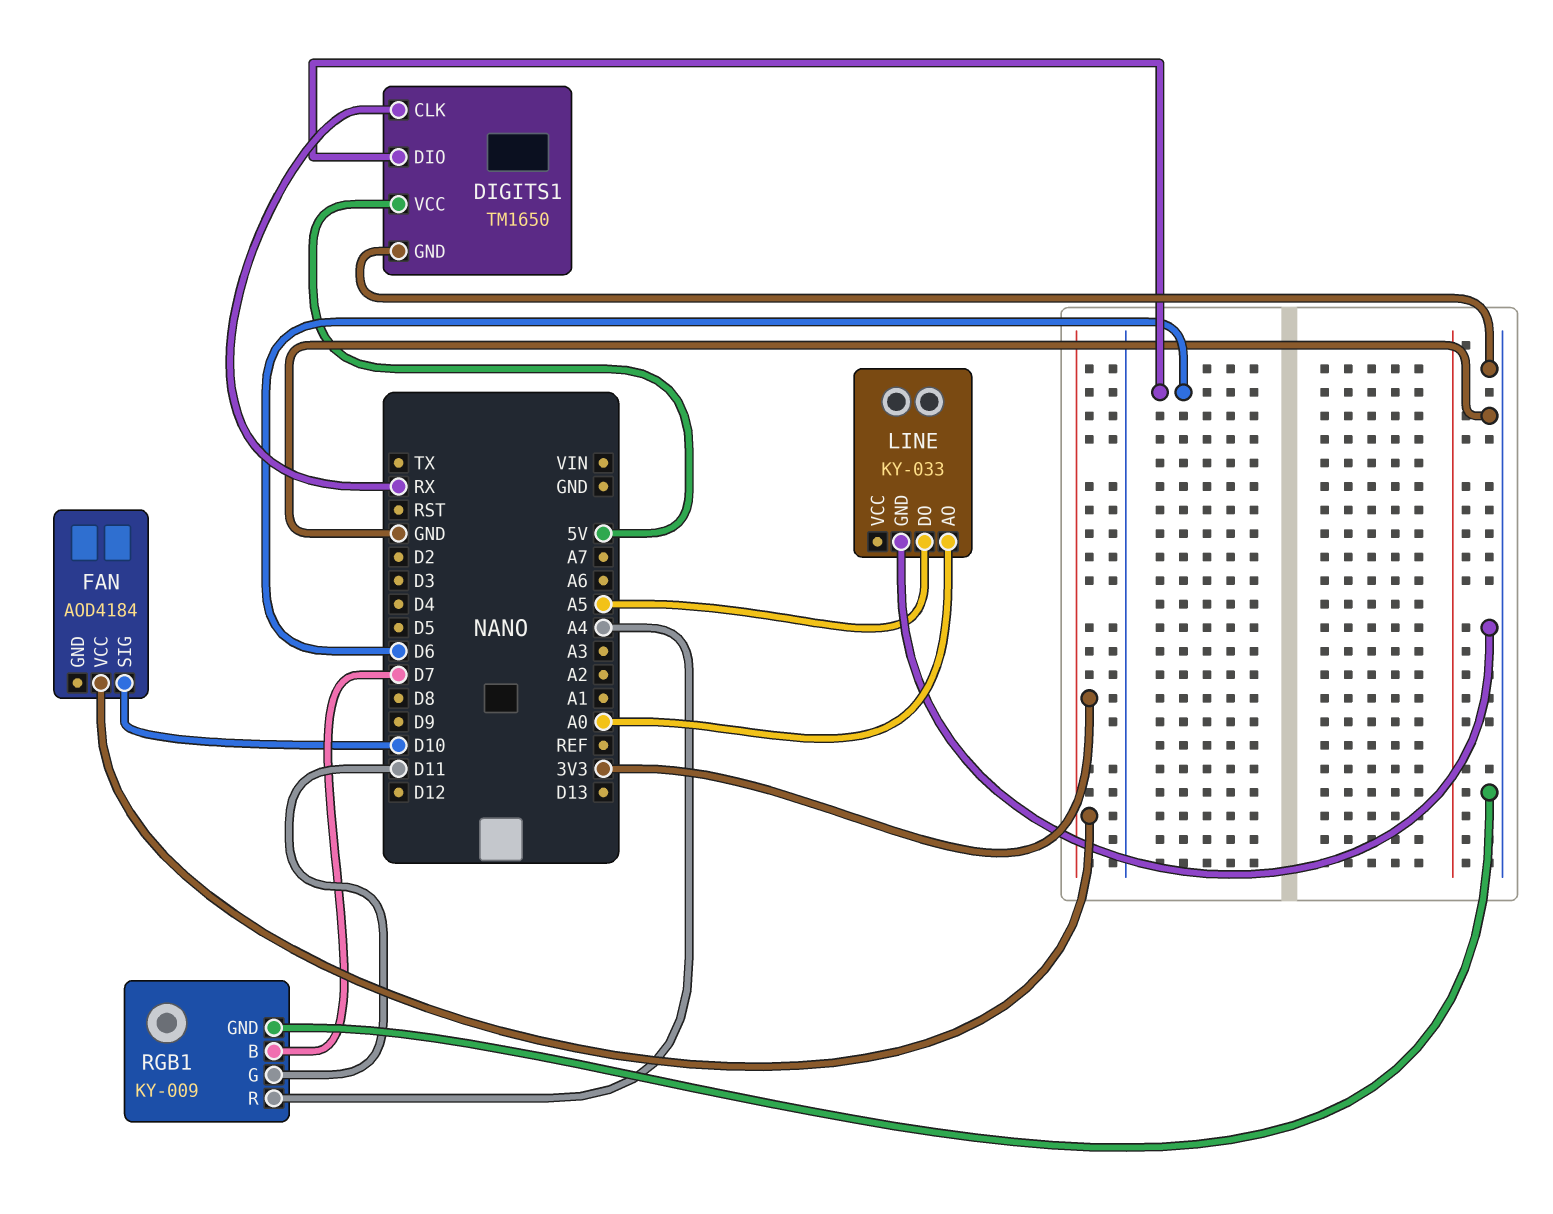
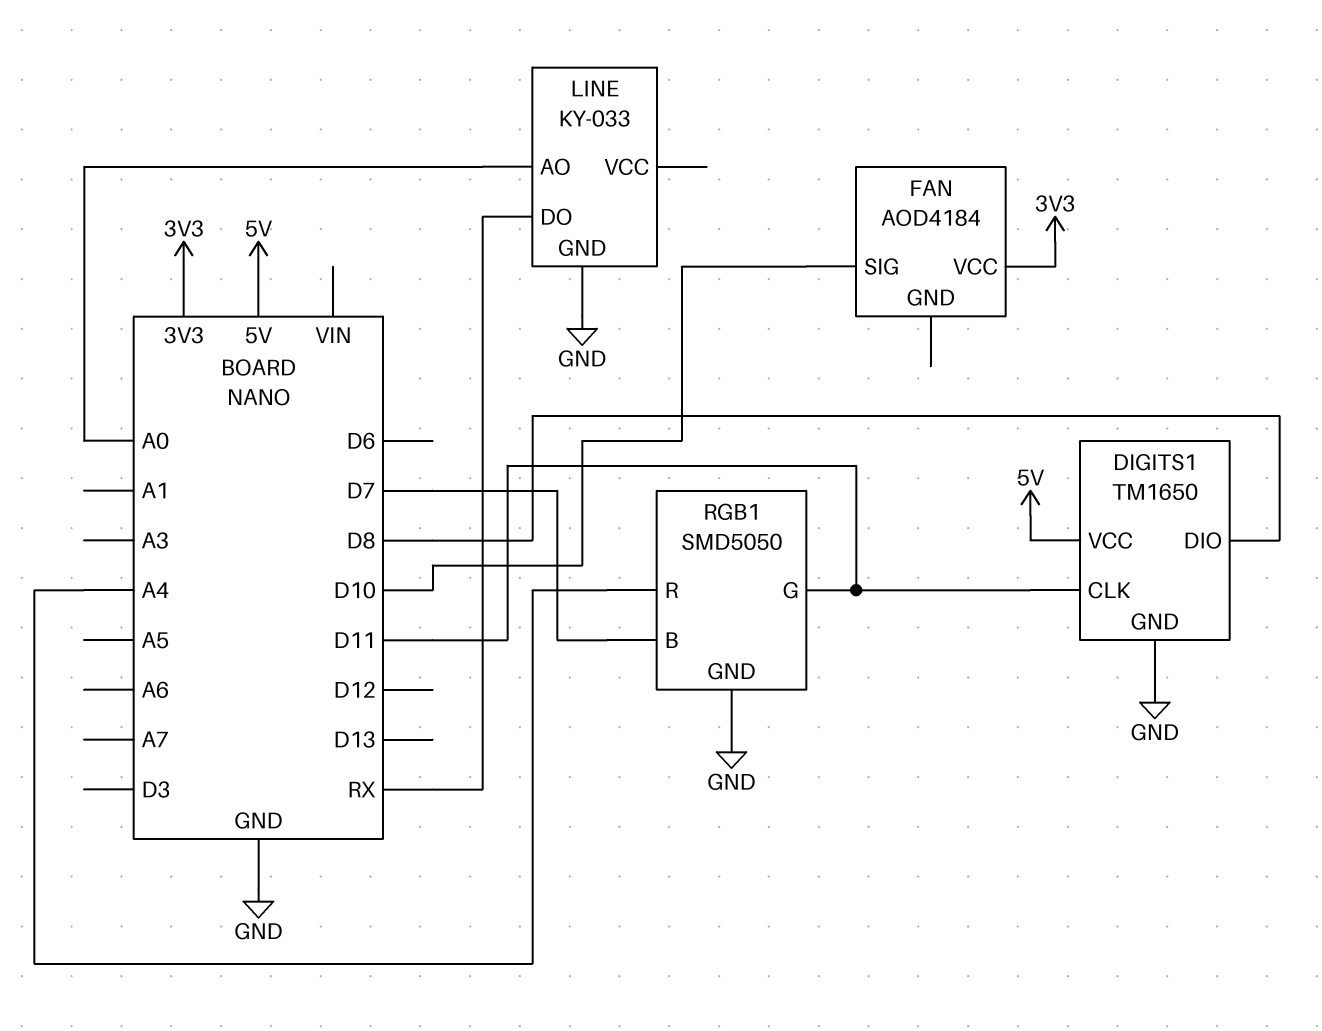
DIGITS1 pin CLK: RX -> D11
DIGITS1 pin DIO: D6 -> D8
LINE pin DO: A5 -> RX
RGB1: KY-009 -> SMD5050

